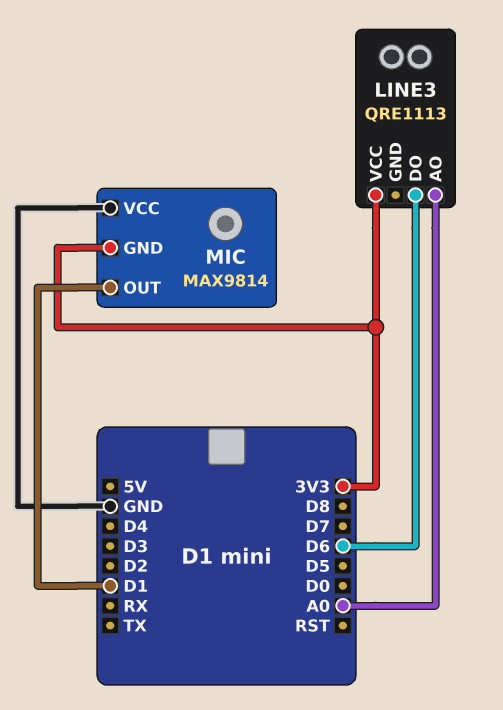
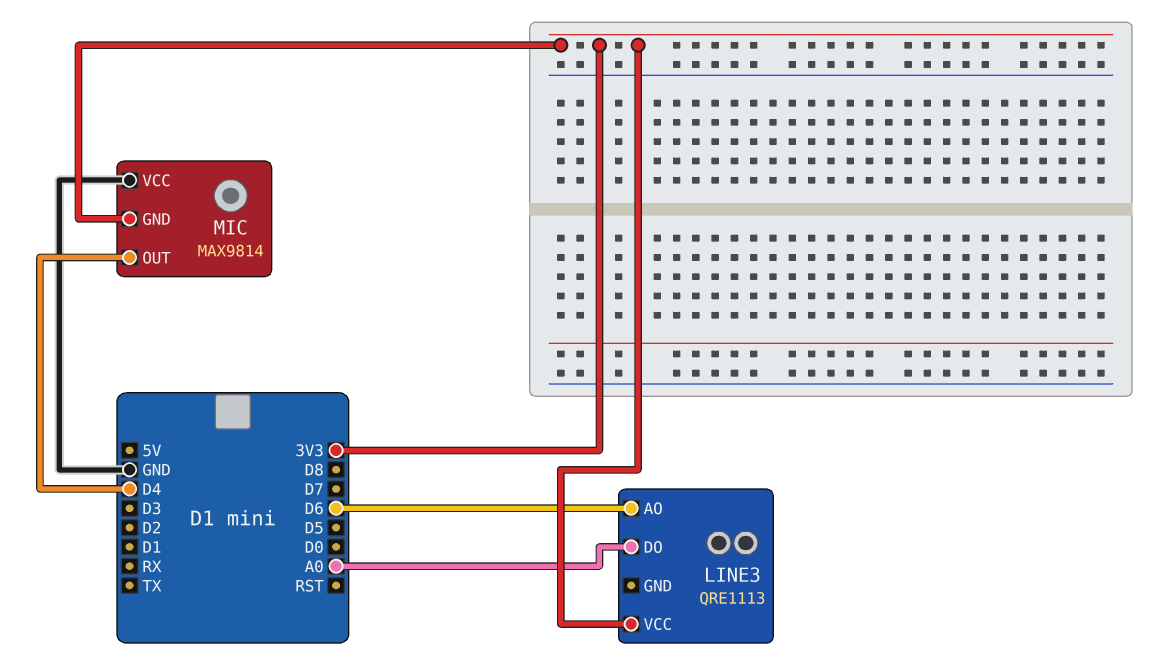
LINE3 pin AO: A0 -> D6
LINE3 pin DO: D6 -> A0
MIC pin OUT: D1 -> D4

